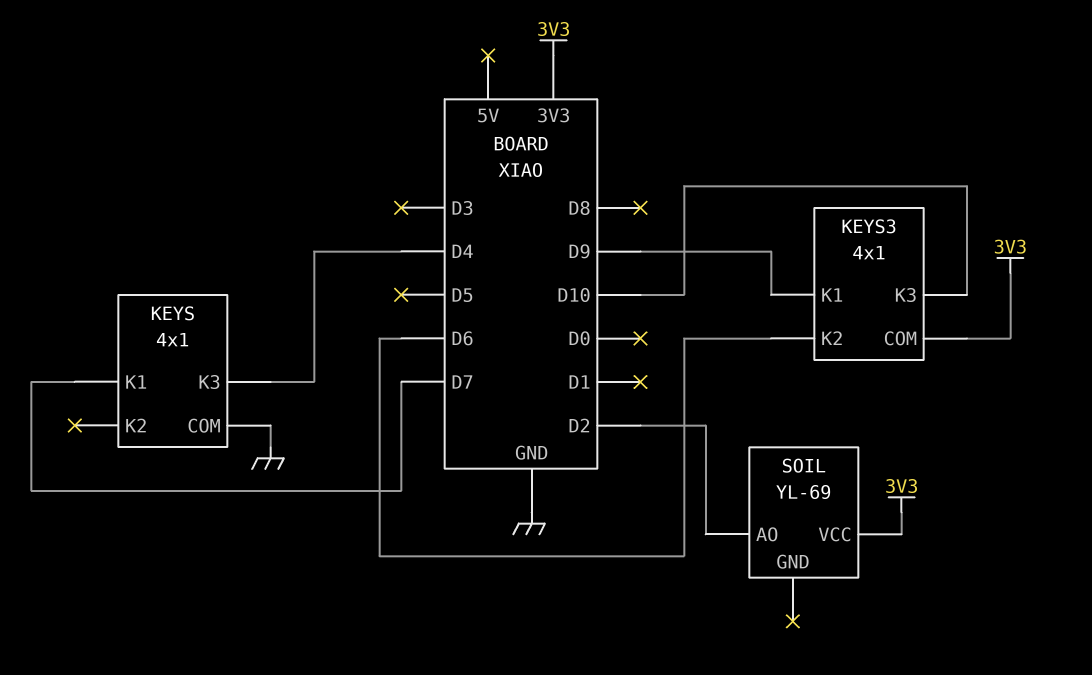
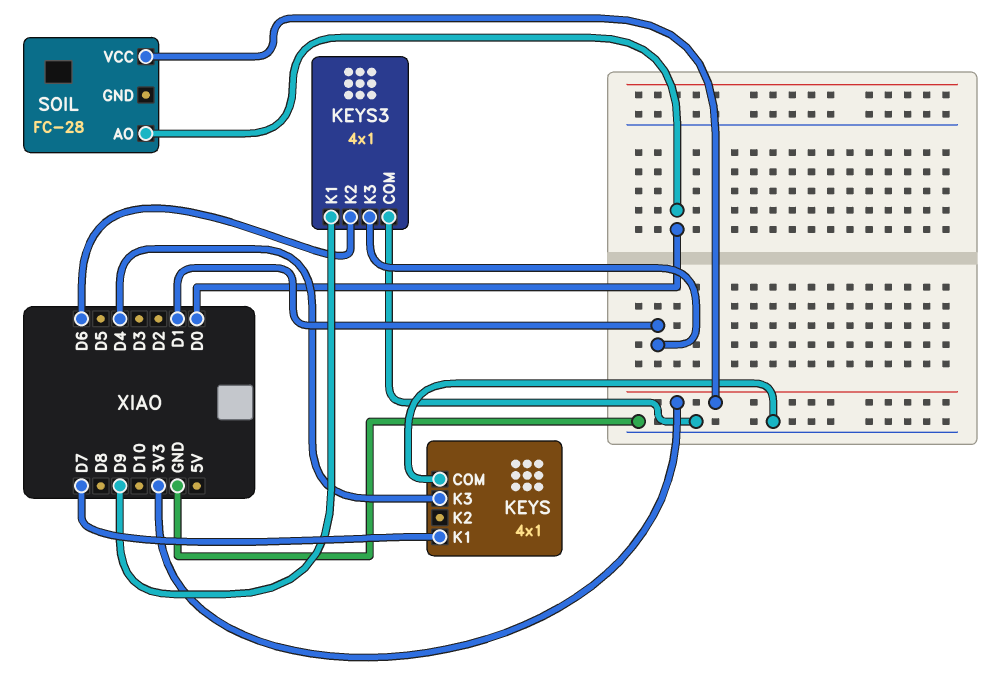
KEYS3 pin COM: 3V3 -> GND
KEYS3 pin K3: D10 -> D1
SOIL: YL-69 -> FC-28
SOIL pin AO: D2 -> D0

